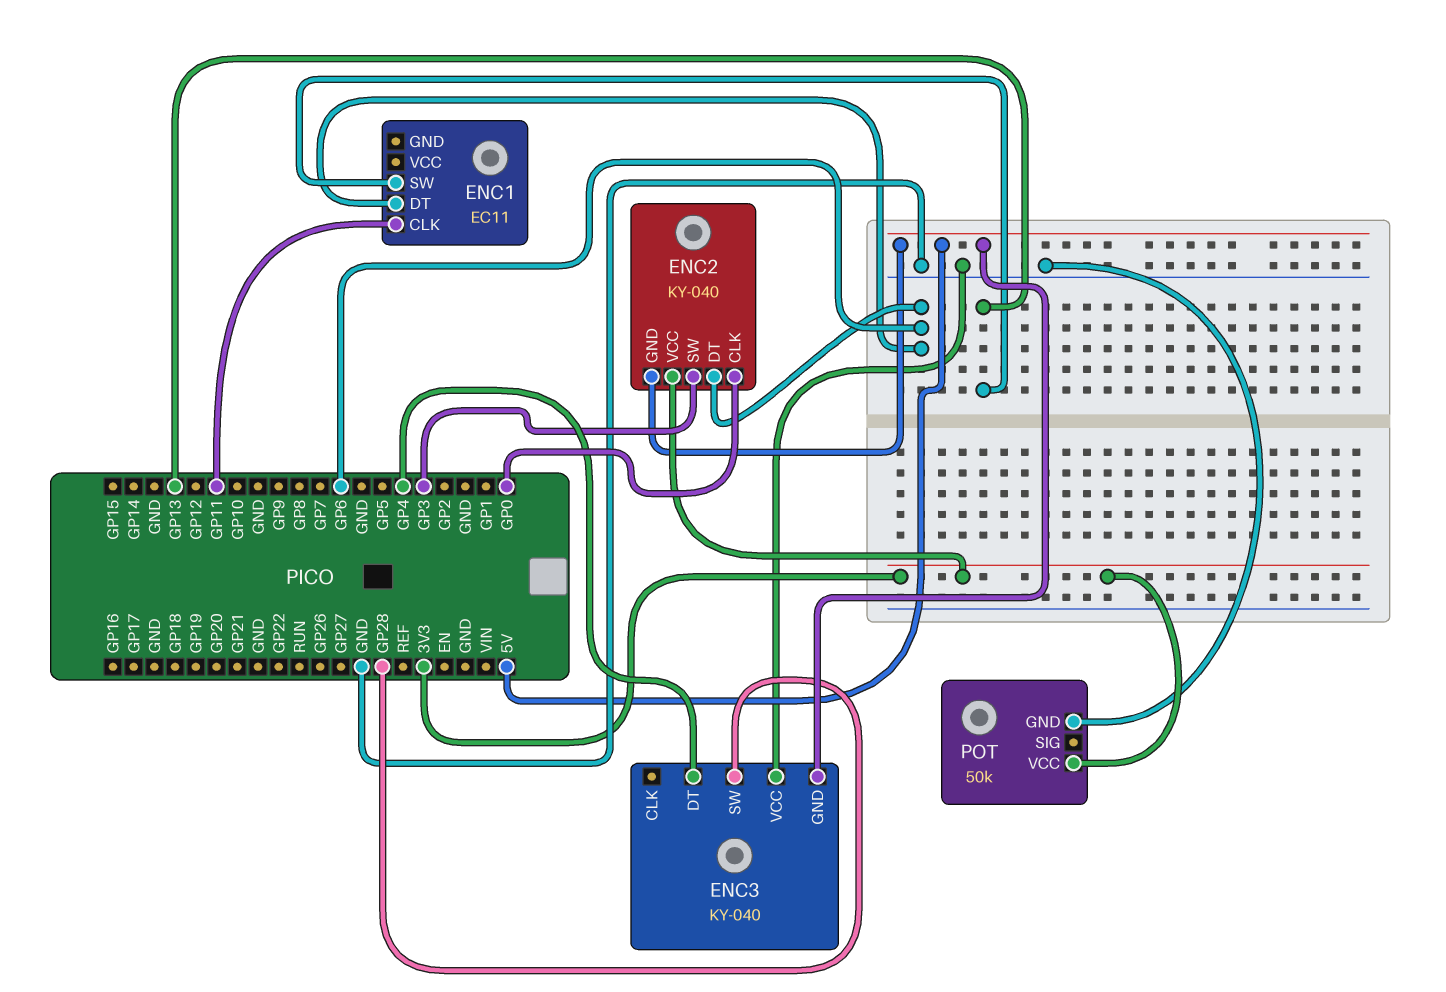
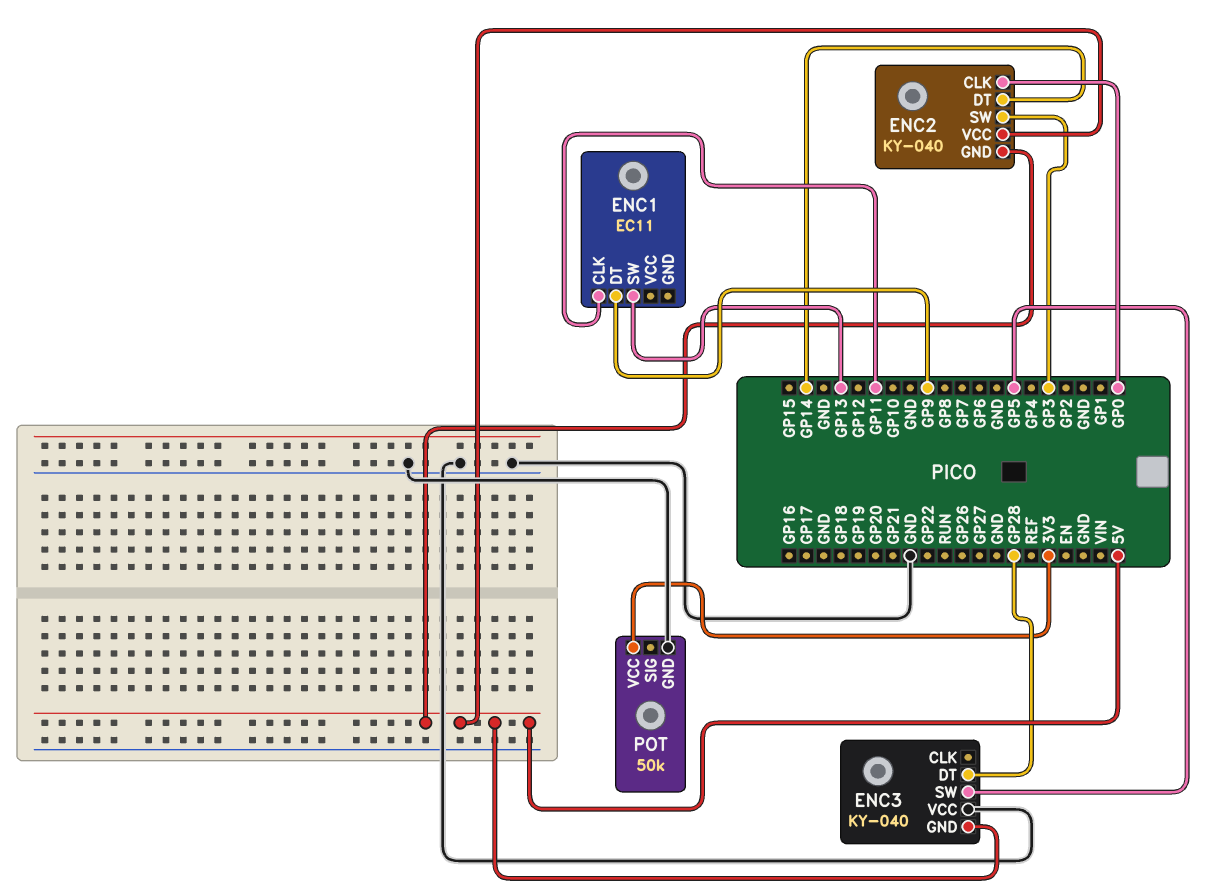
ENC1 pin DT: GP6 -> GP9
ENC2 pin DT: GP6 -> GP14
ENC2 pin VCC: 3V3 -> 5V
ENC3 pin DT: GP4 -> GP28
ENC3 pin SW: GP28 -> GP5

